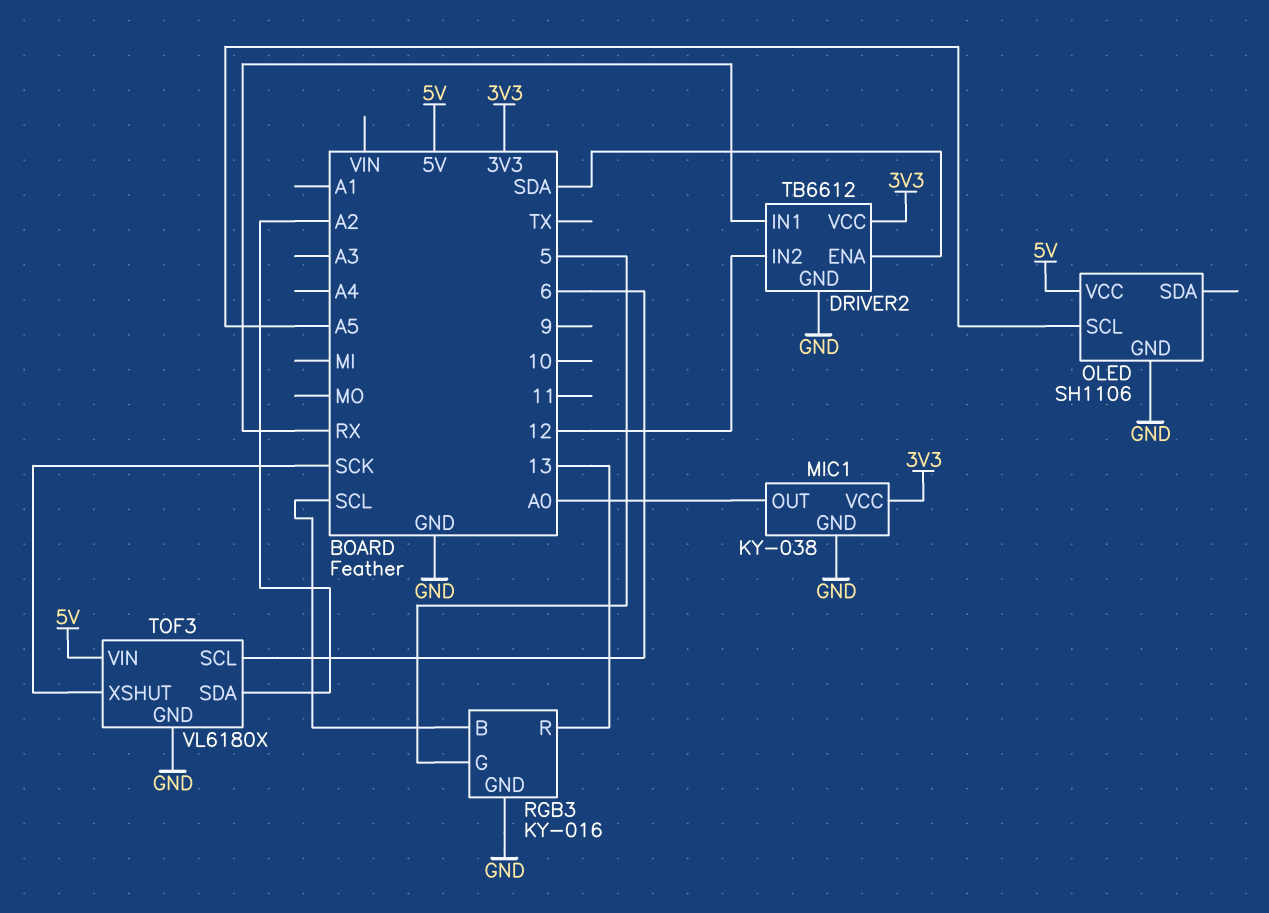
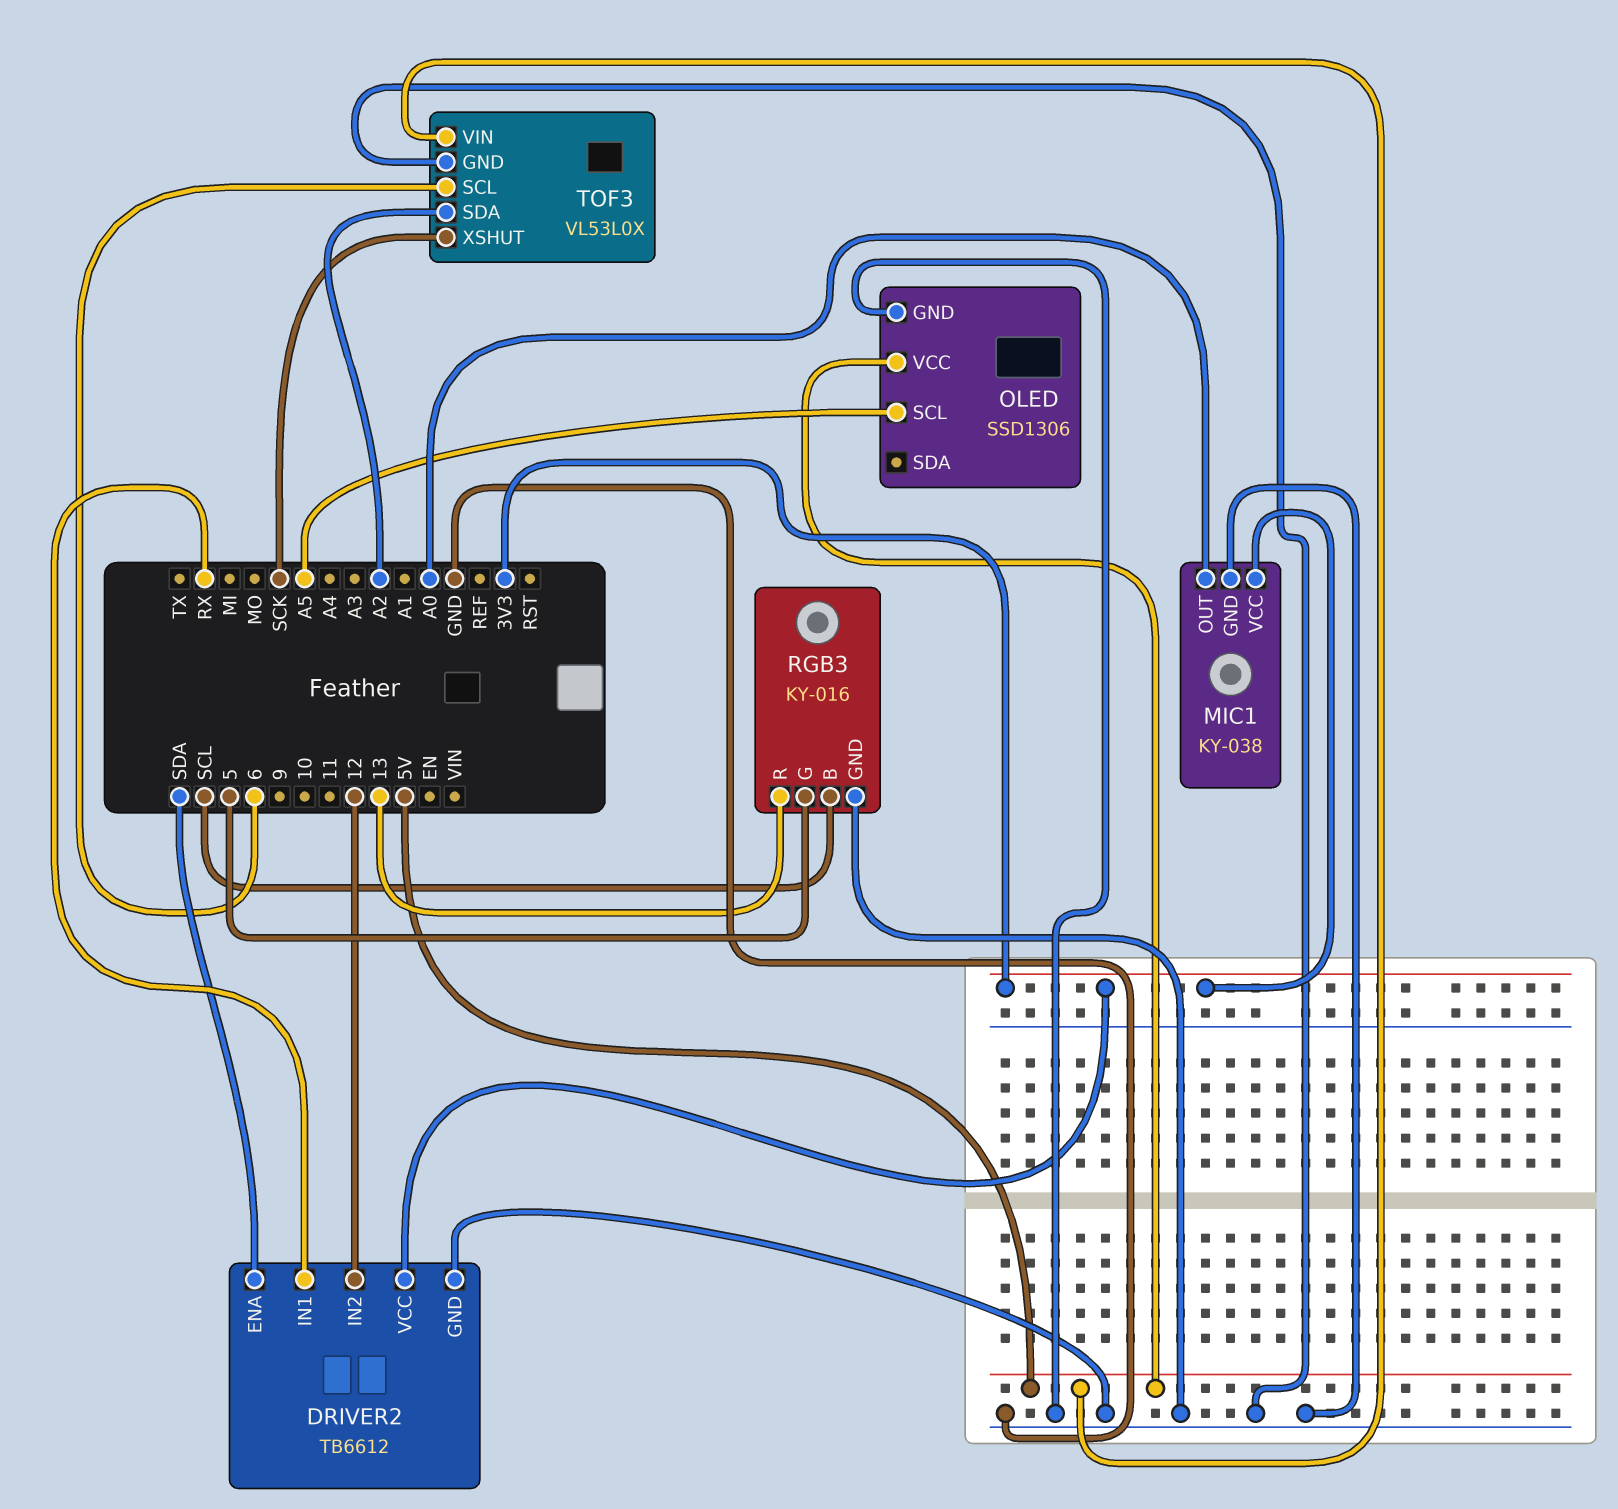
OLED: SH1106 -> SSD1306
TOF3: VL6180X -> VL53L0X

